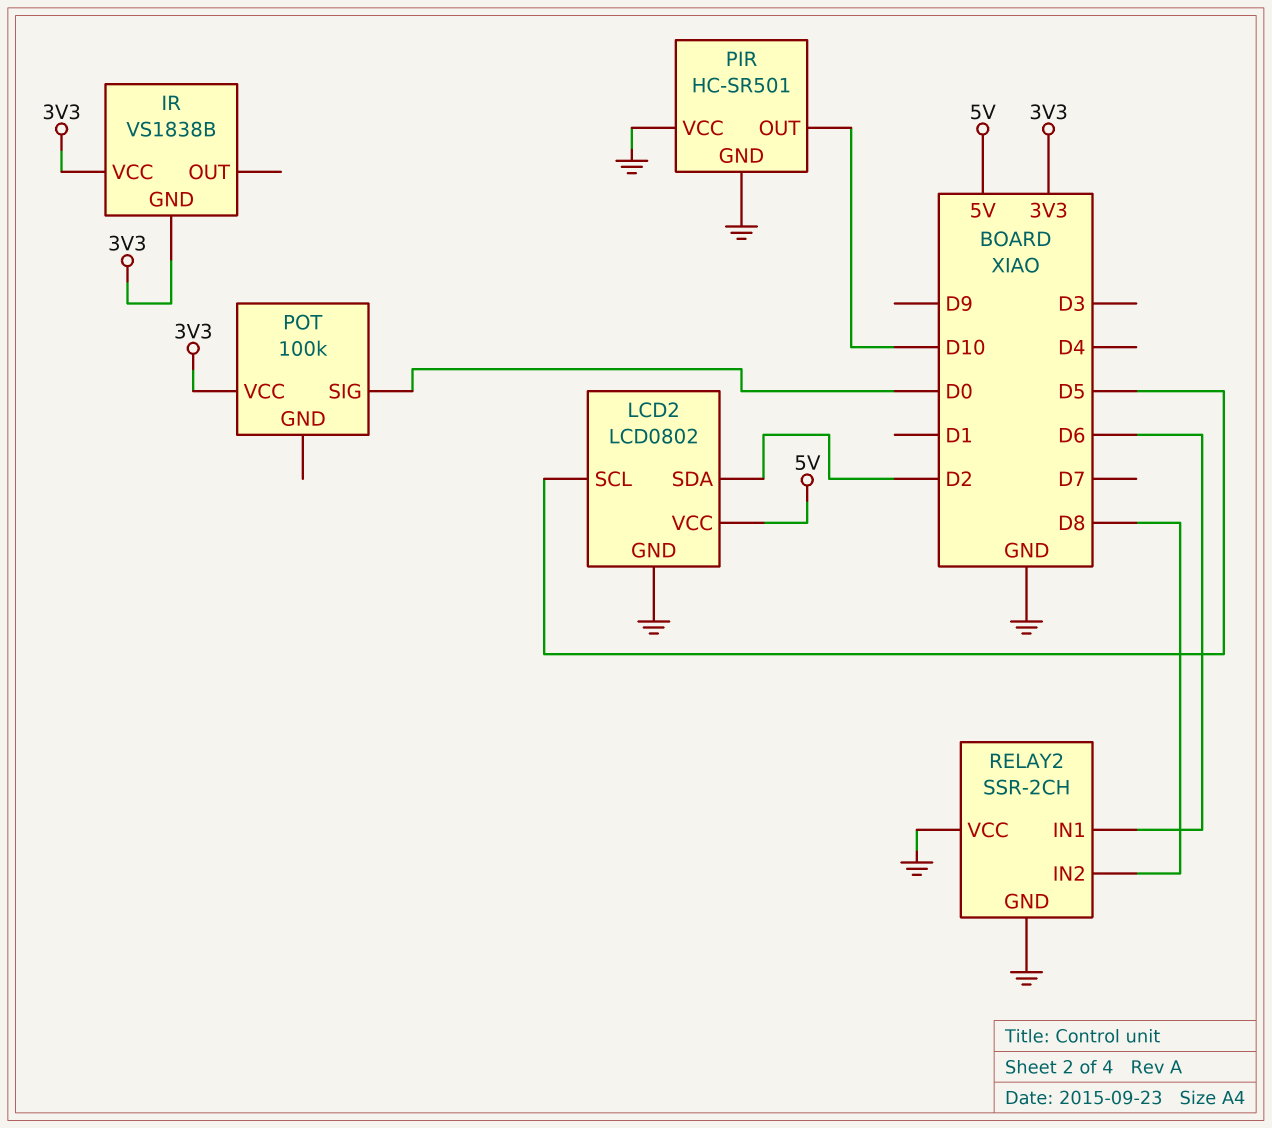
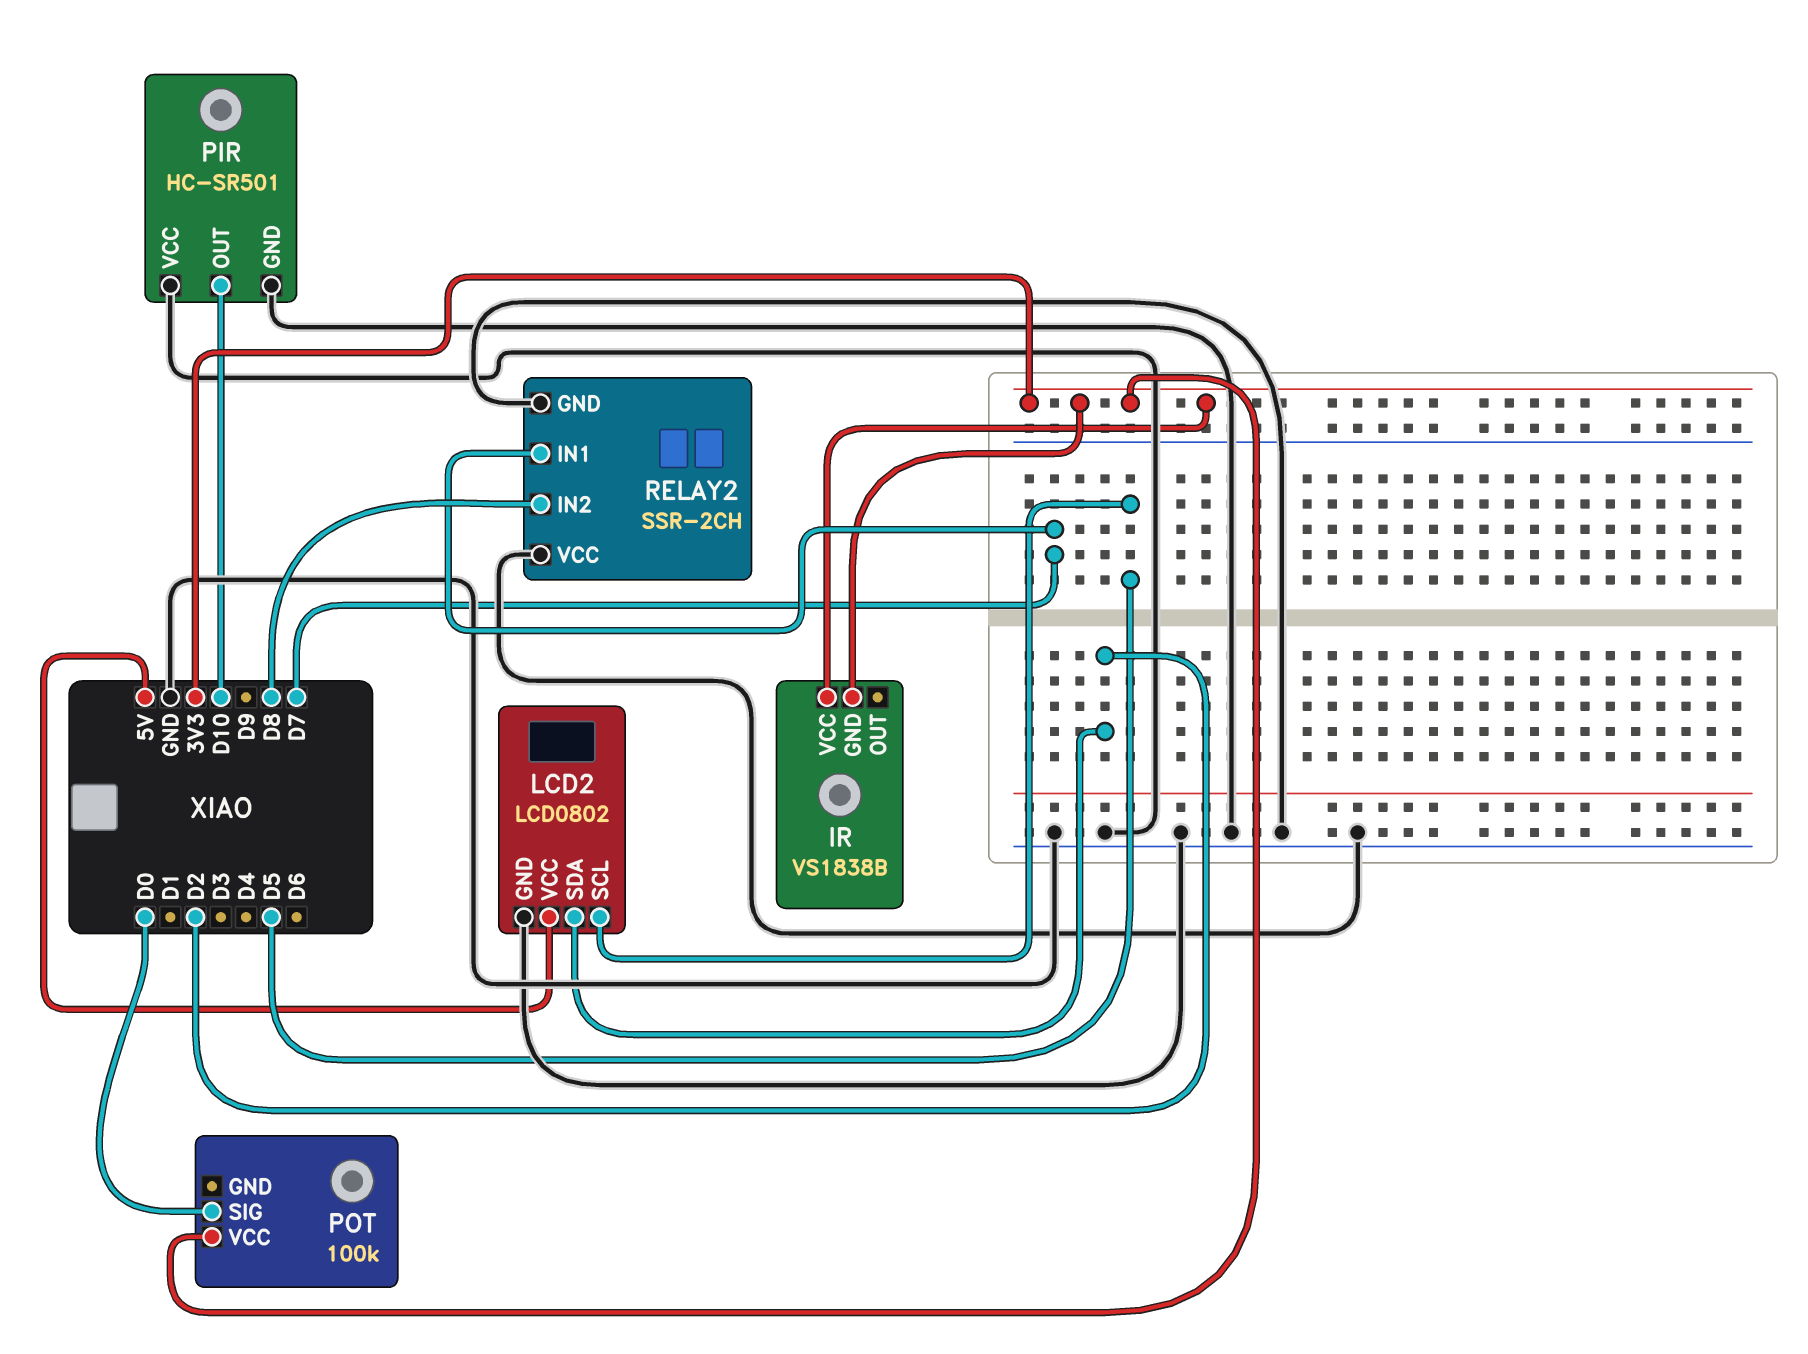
RELAY2 pin IN1: D6 -> D7

